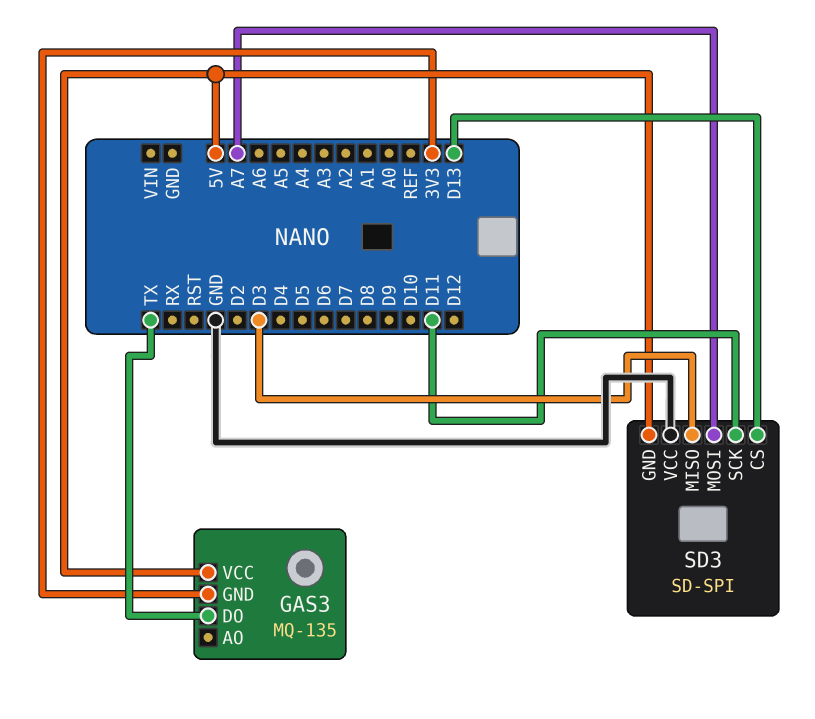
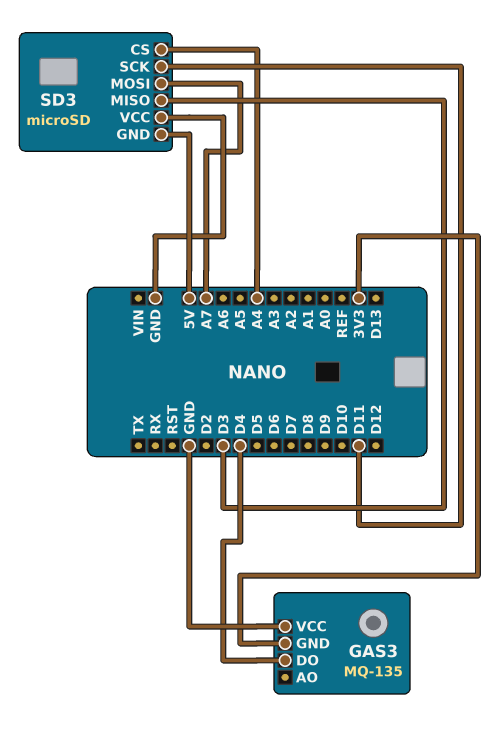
GAS3 pin DO: TX -> D4
GAS3 pin VCC: 5V -> GND
SD3: SD-SPI -> microSD
SD3 pin CS: D13 -> A4

